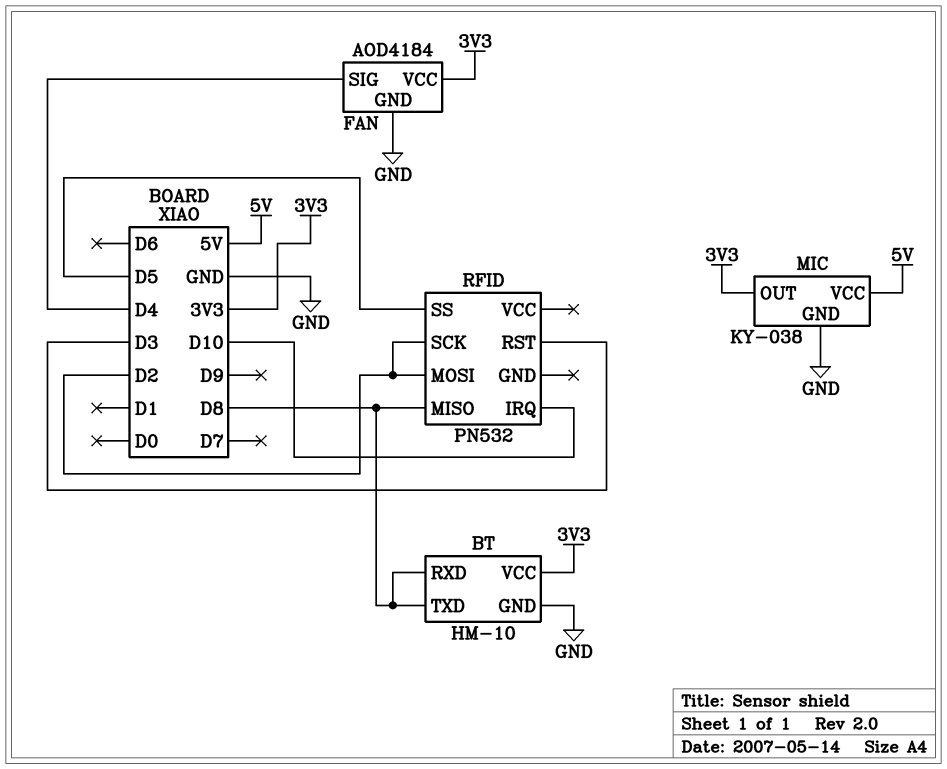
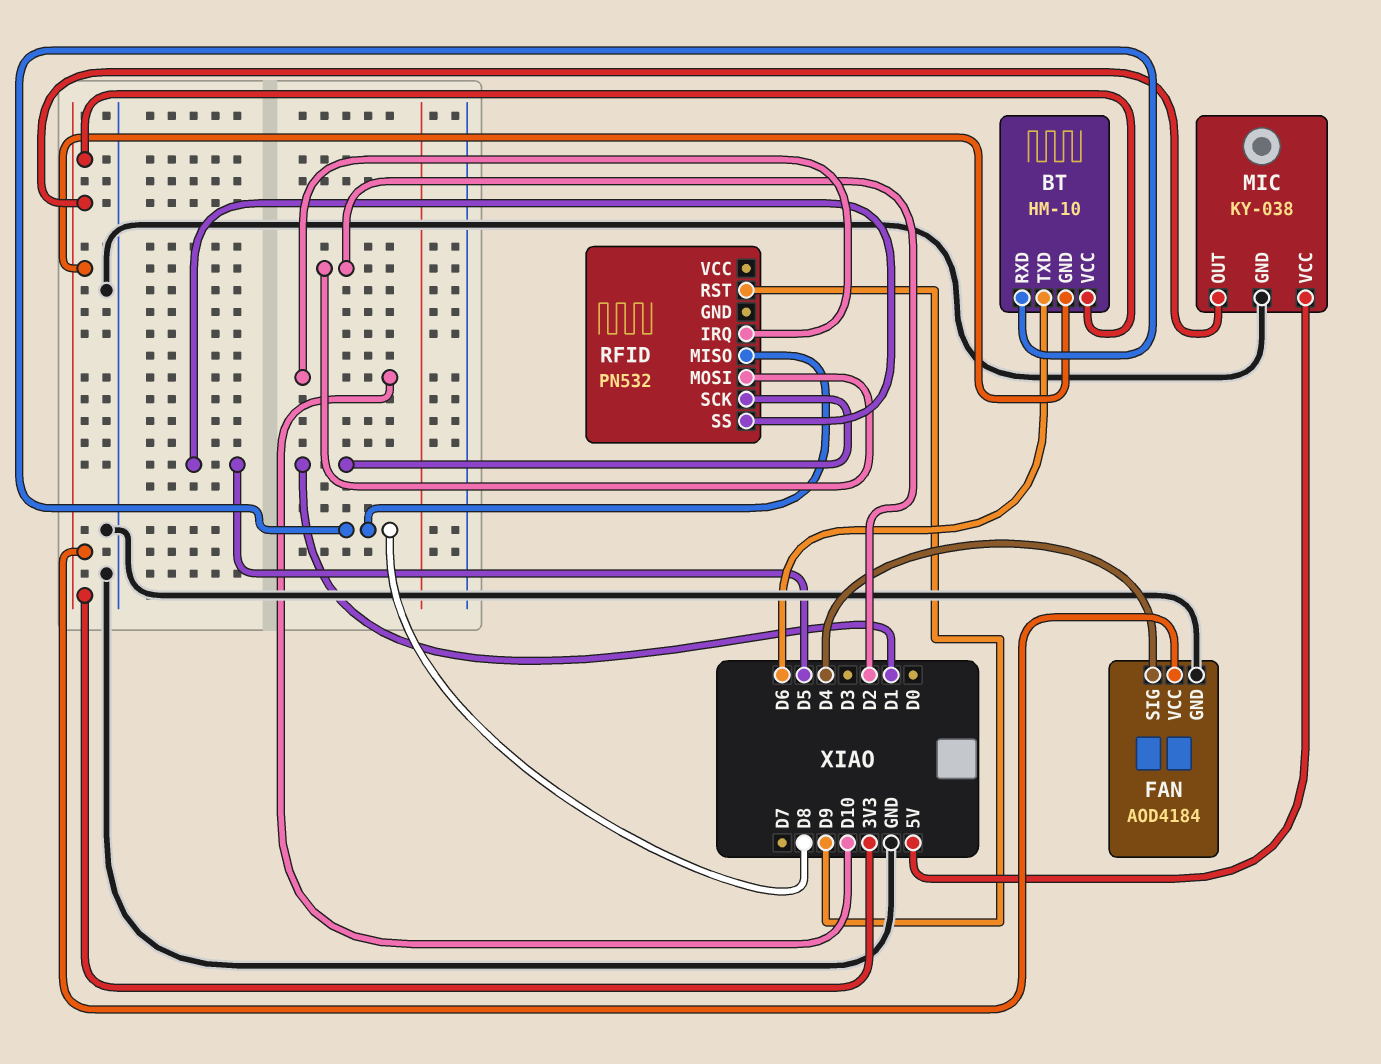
BT pin GND: GND -> 3V3
BT pin TXD: D8 -> D6
RFID pin RST: D3 -> D9
RFID pin SCK: D2 -> D1

